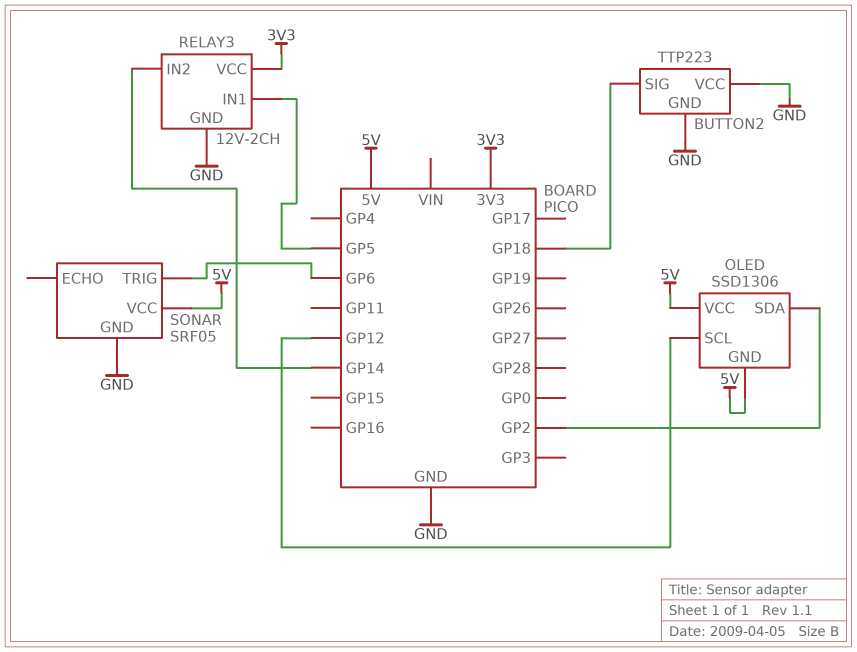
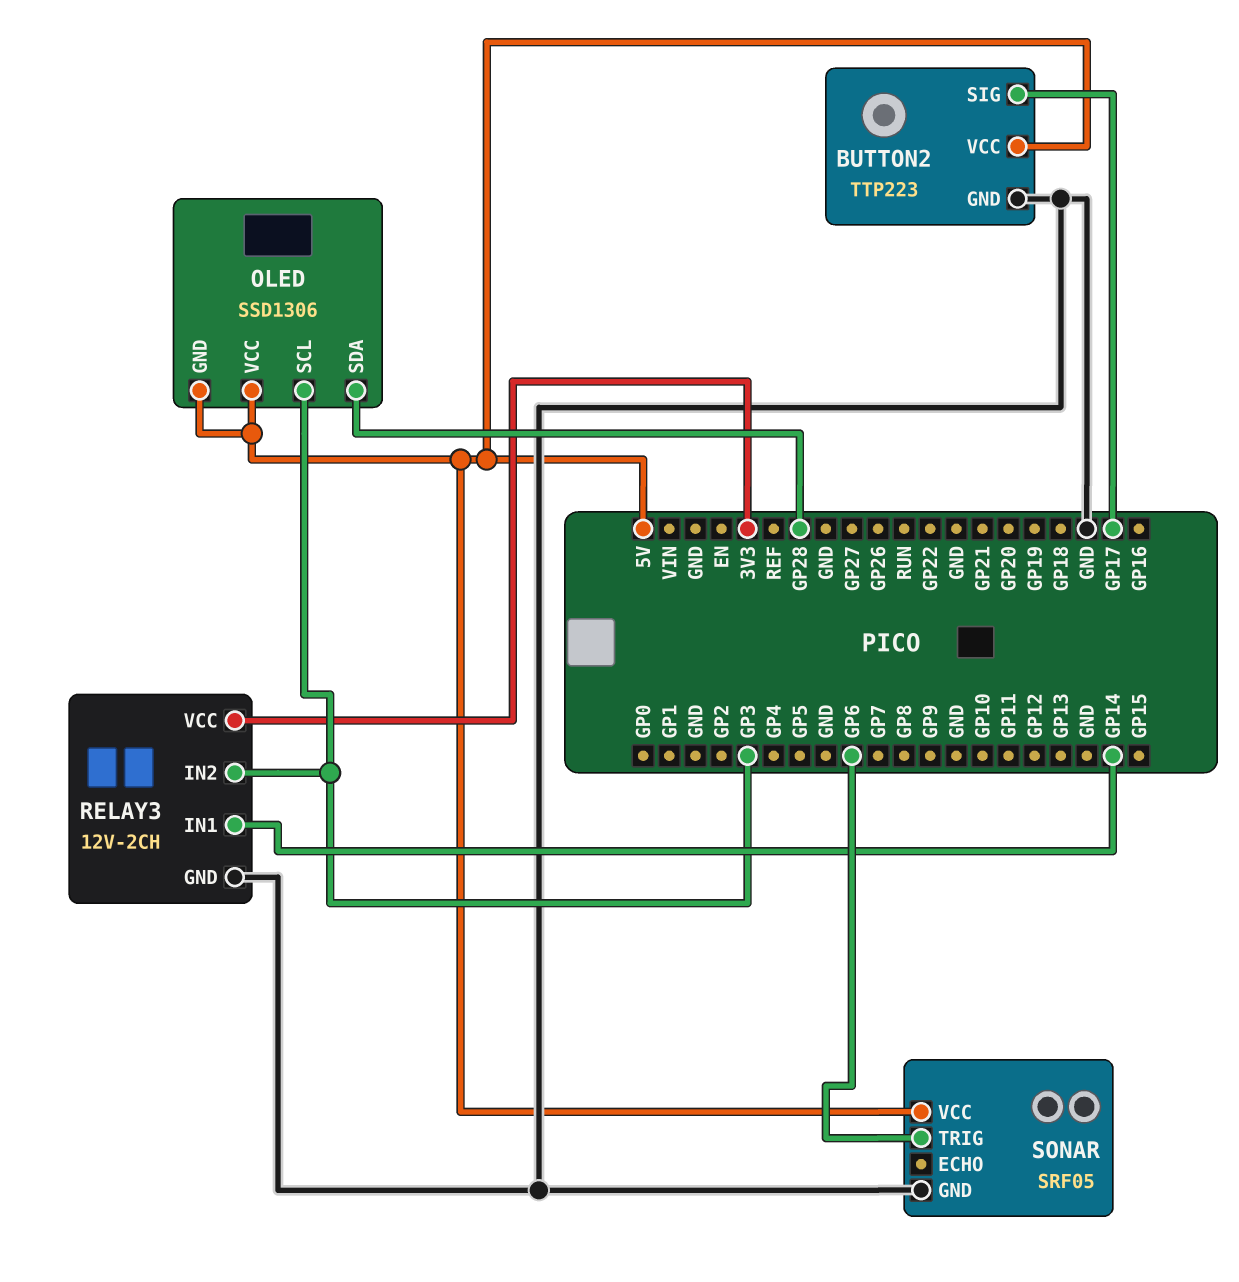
BUTTON2 pin SIG: GP18 -> GP17
BUTTON2 pin VCC: GND -> 5V
OLED pin SCL: GP12 -> GP3
OLED pin SDA: GP2 -> GP28
RELAY3 pin IN1: GP5 -> GP14
RELAY3 pin IN2: GP14 -> GP3

